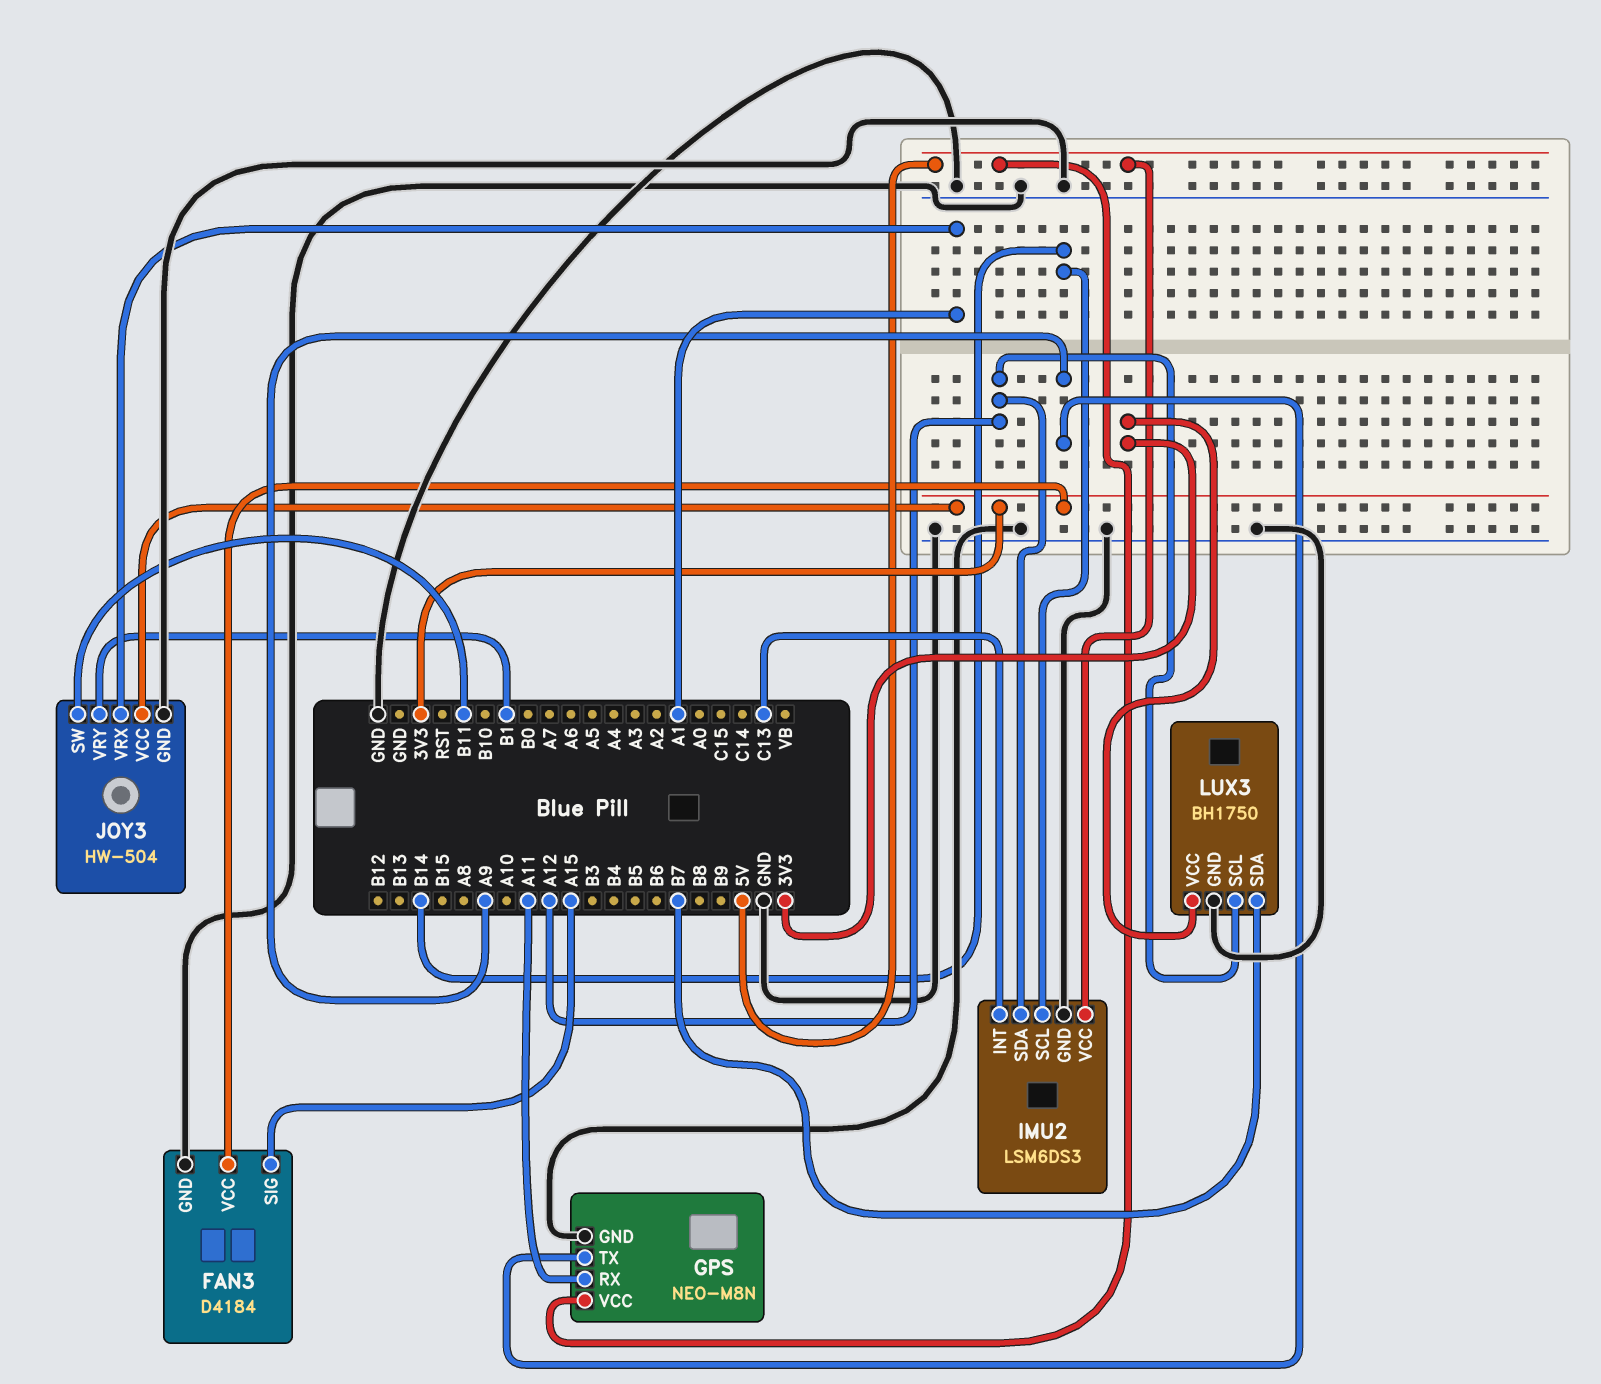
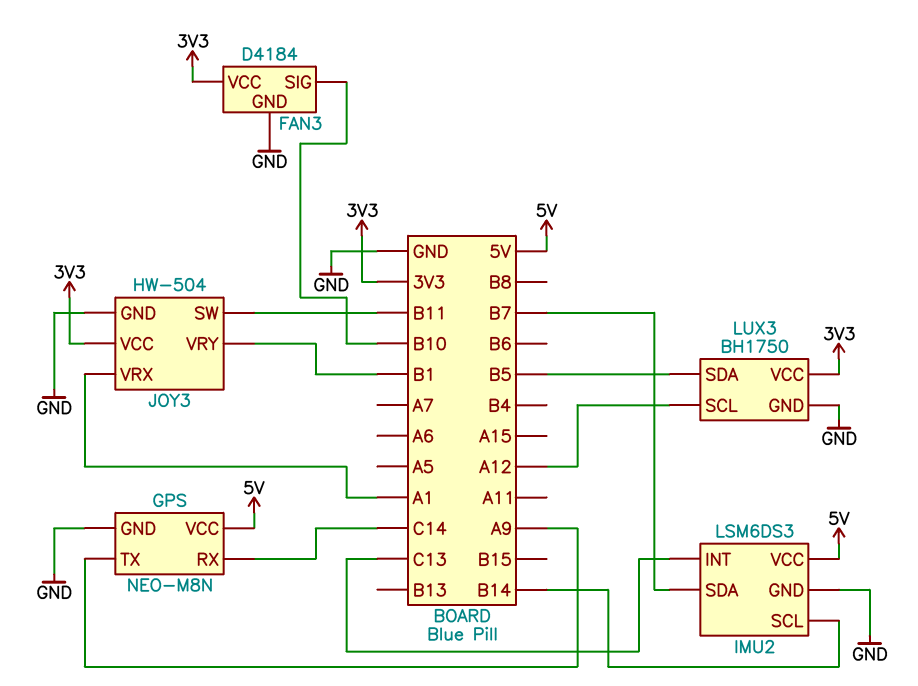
FAN3 pin SIG: A15 -> B10
GPS pin RX: A11 -> C14
IMU2 pin SDA: A12 -> B7
LUX3 pin SDA: B7 -> B5

